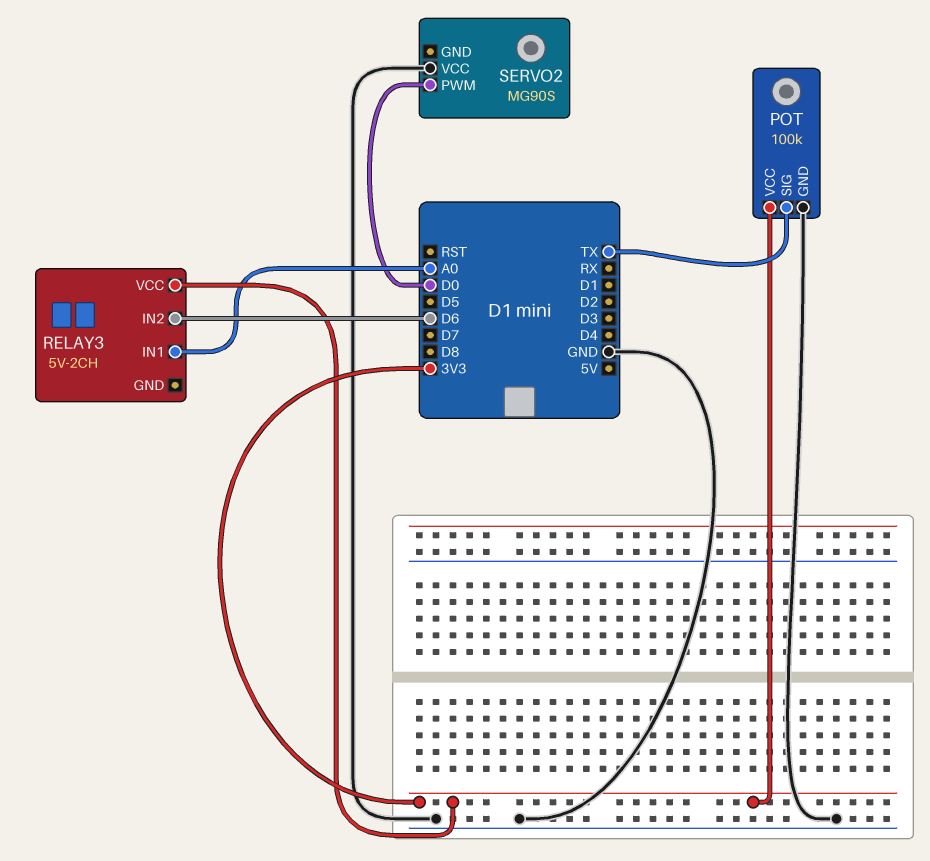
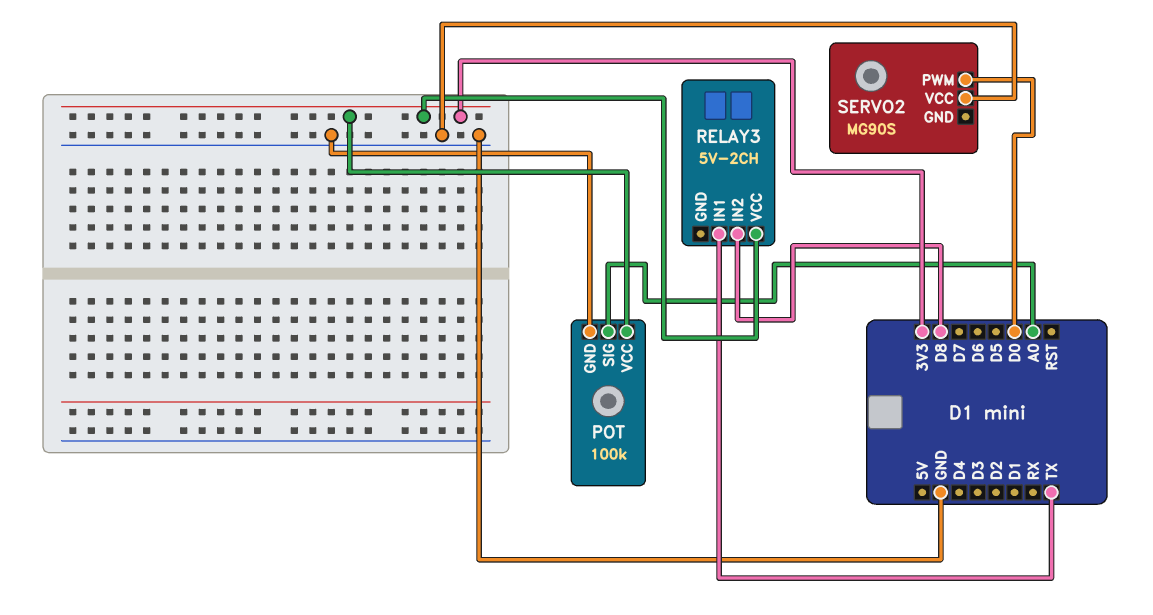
POT pin SIG: TX -> A0
RELAY3 pin IN1: A0 -> TX
RELAY3 pin IN2: D6 -> D8

